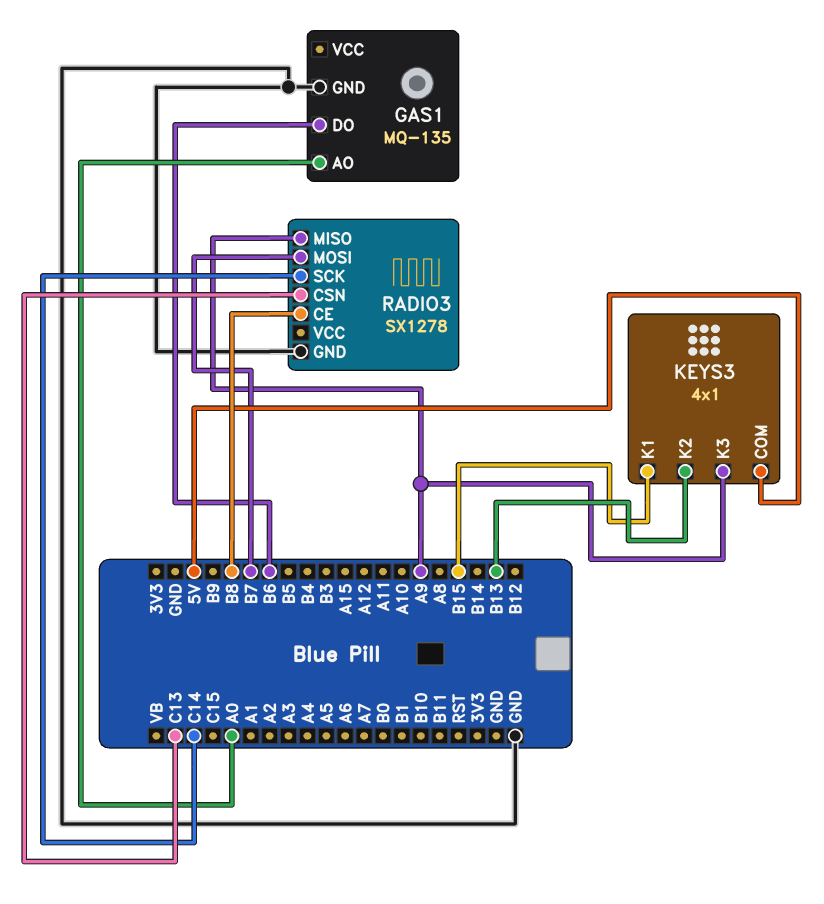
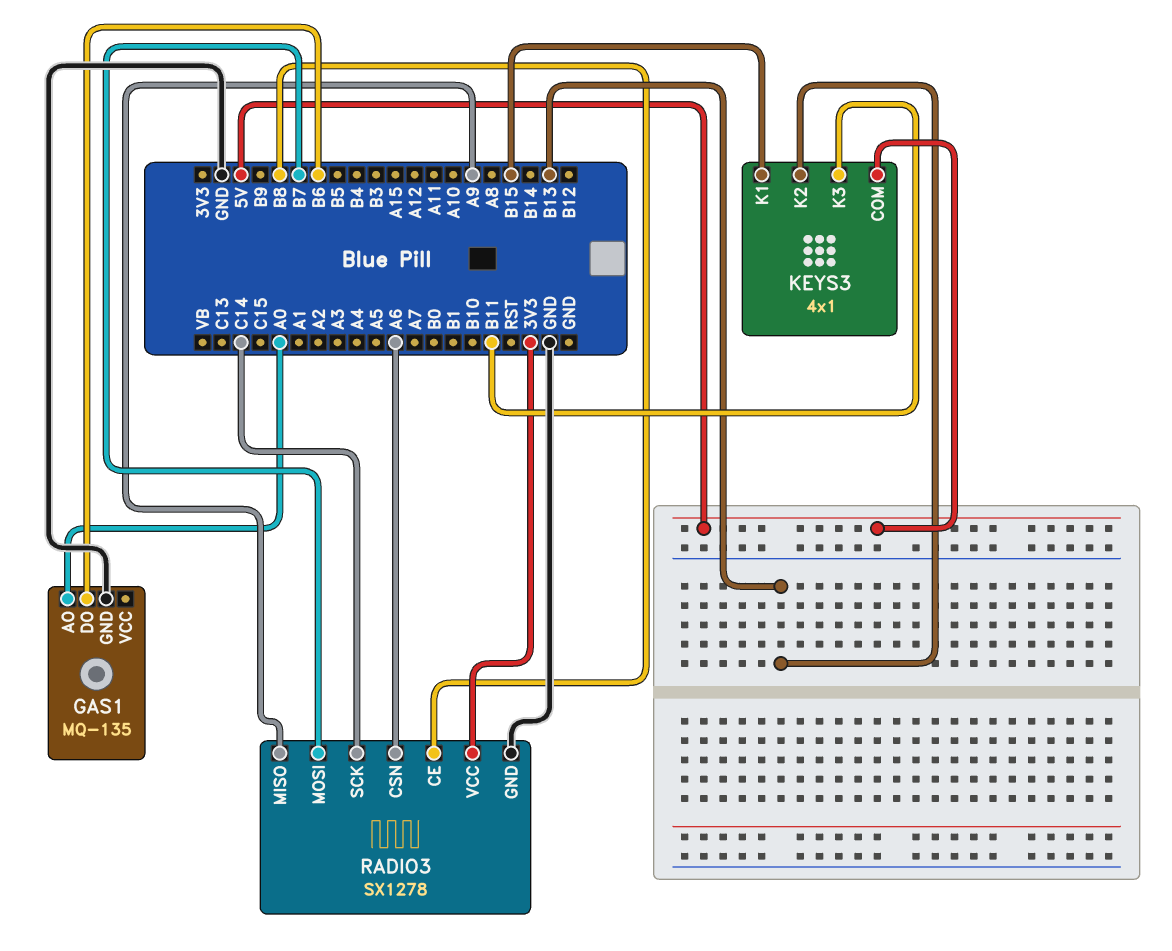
KEYS3 pin K3: A9 -> B11
RADIO3 pin CSN: C13 -> A6
RADIO3 pin VCC: none -> 3V3

